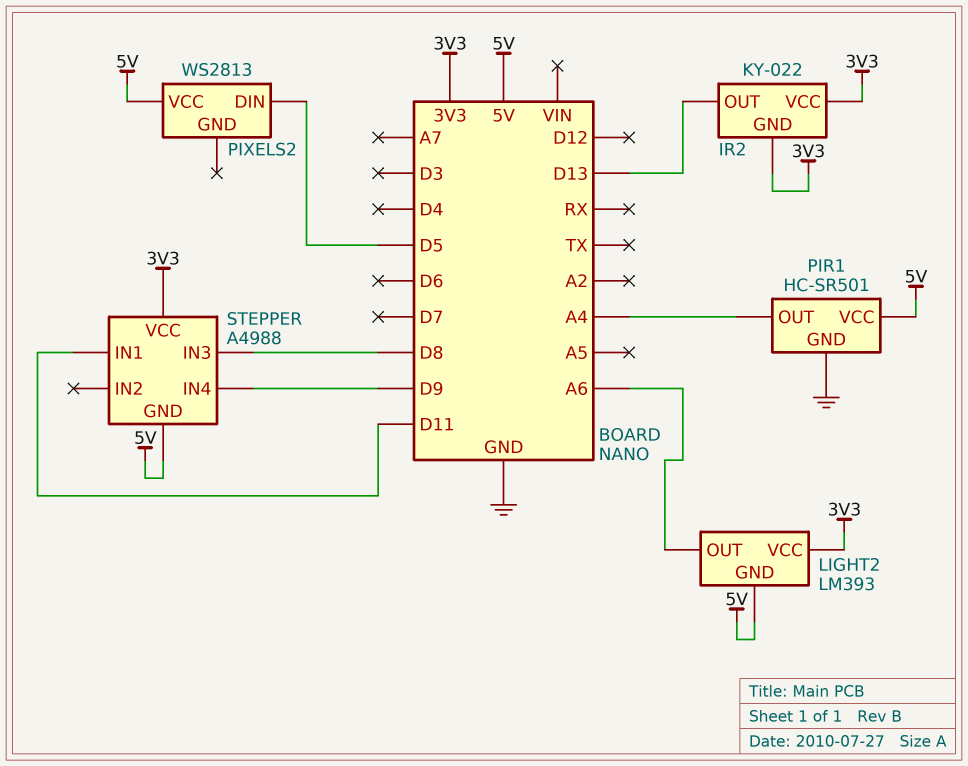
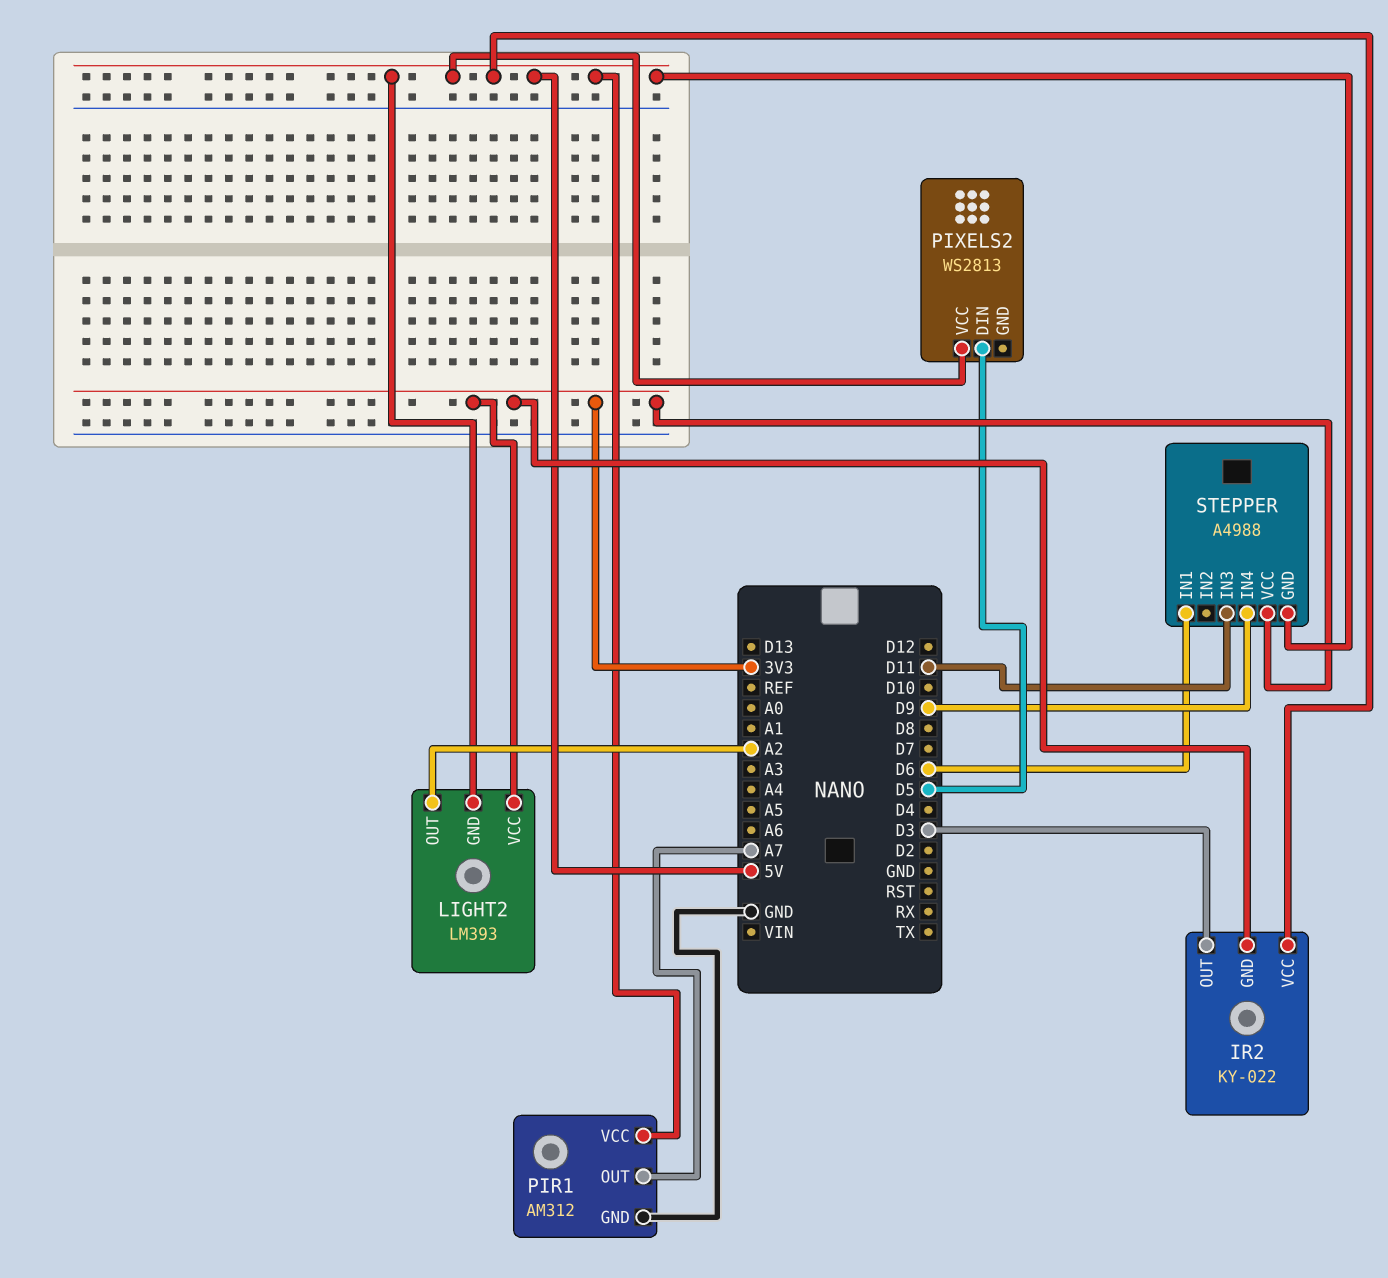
IR2 pin OUT: D13 -> D3
IR2 pin VCC: 3V3 -> 5V
LIGHT2 pin OUT: A6 -> A2
PIR1: HC-SR501 -> AM312
PIR1 pin OUT: A4 -> A7
STEPPER pin IN1: D11 -> D6
STEPPER pin IN3: D8 -> D11

